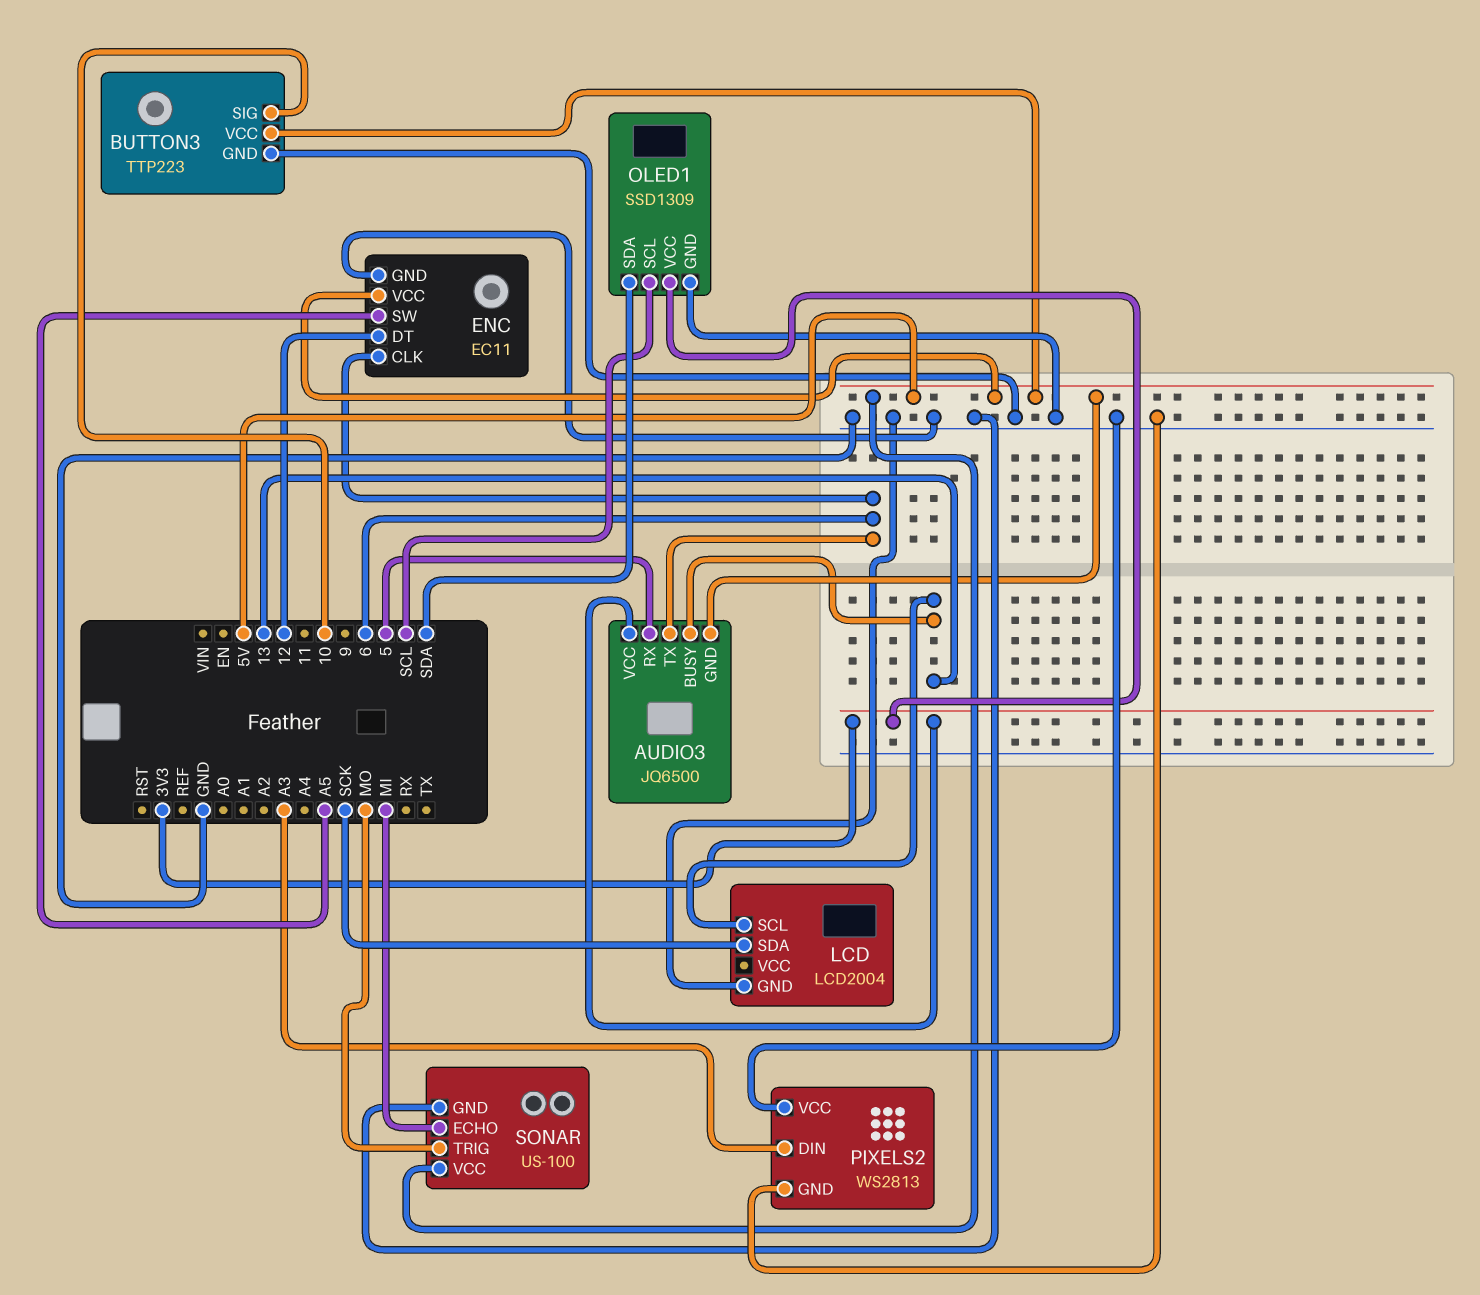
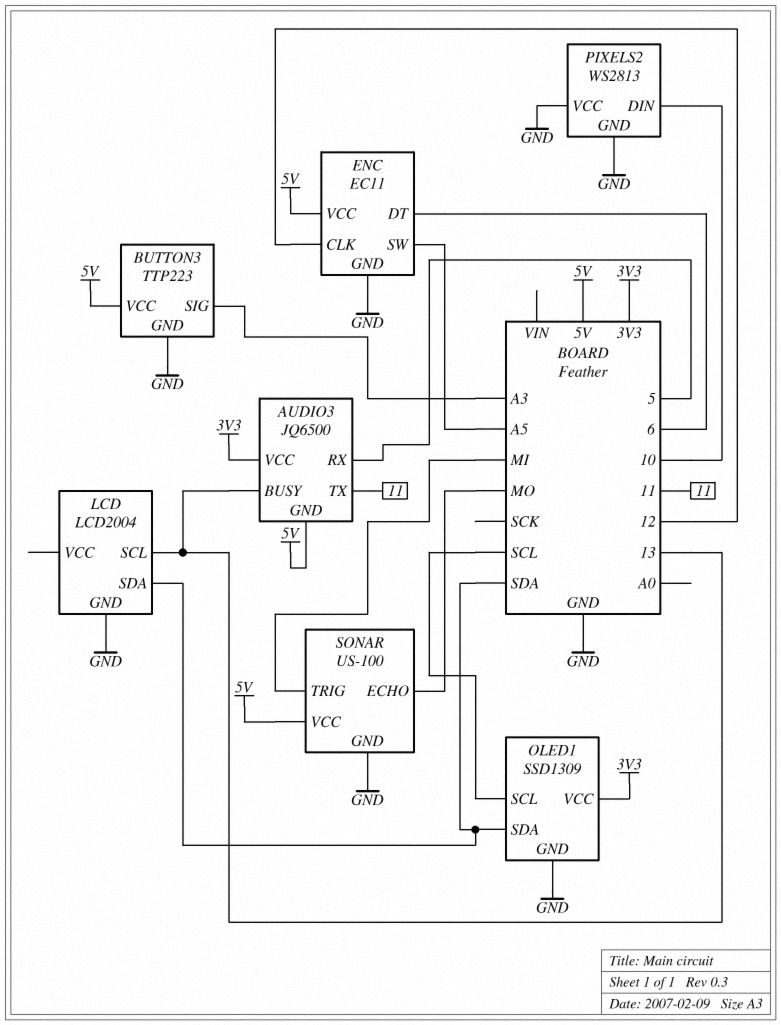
AUDIO3 pin TX: 6 -> 11
BUTTON3 pin SIG: 10 -> A3
ENC pin CLK: 6 -> 12
ENC pin DT: 12 -> 6
LCD pin SDA: SCK -> SDA
PIXELS2 pin DIN: A3 -> 10
SONAR pin ECHO: MI -> MO
SONAR pin TRIG: MO -> MI

